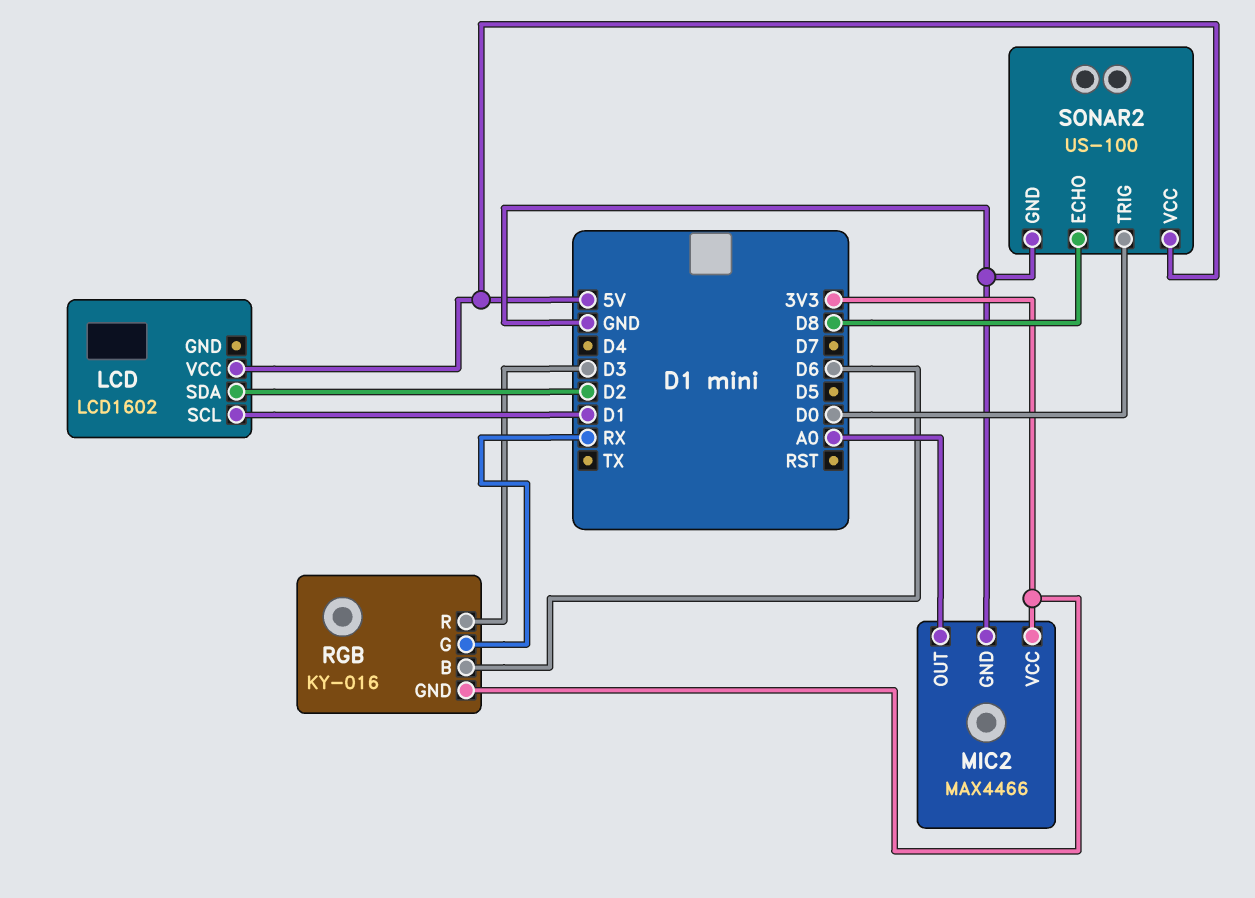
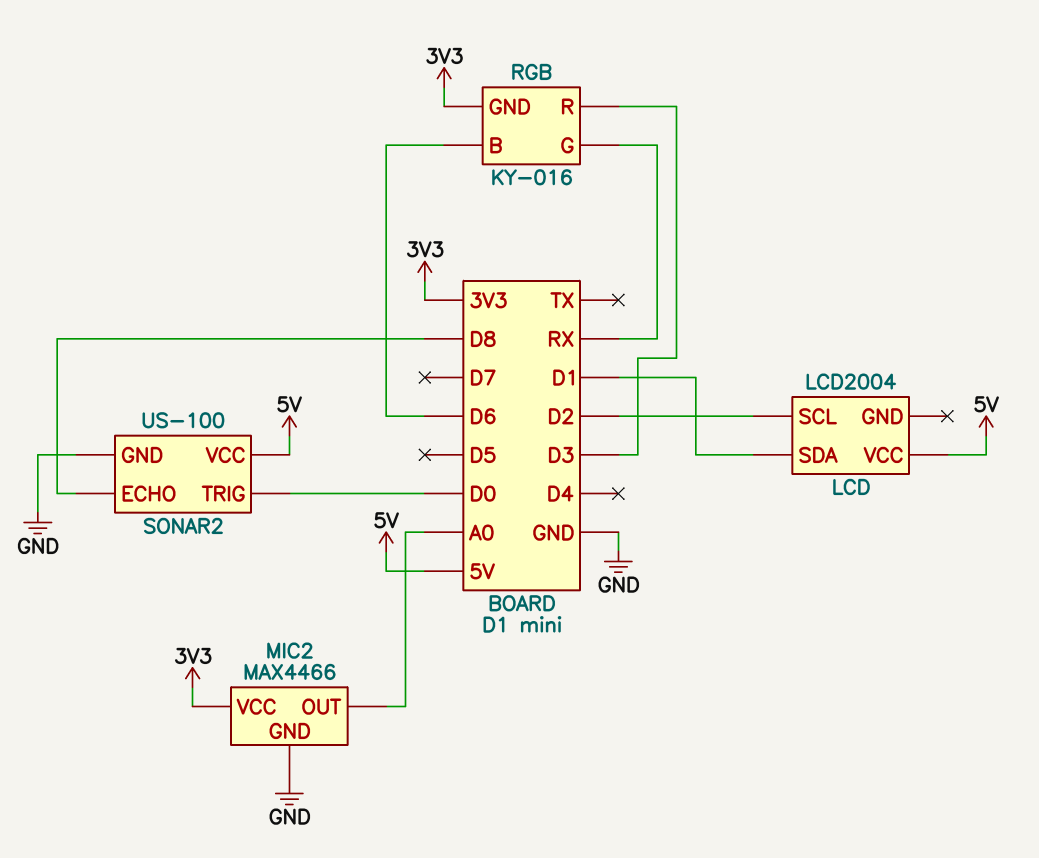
LCD: LCD1602 -> LCD2004
LCD pin SCL: D1 -> D2
LCD pin SDA: D2 -> D1

